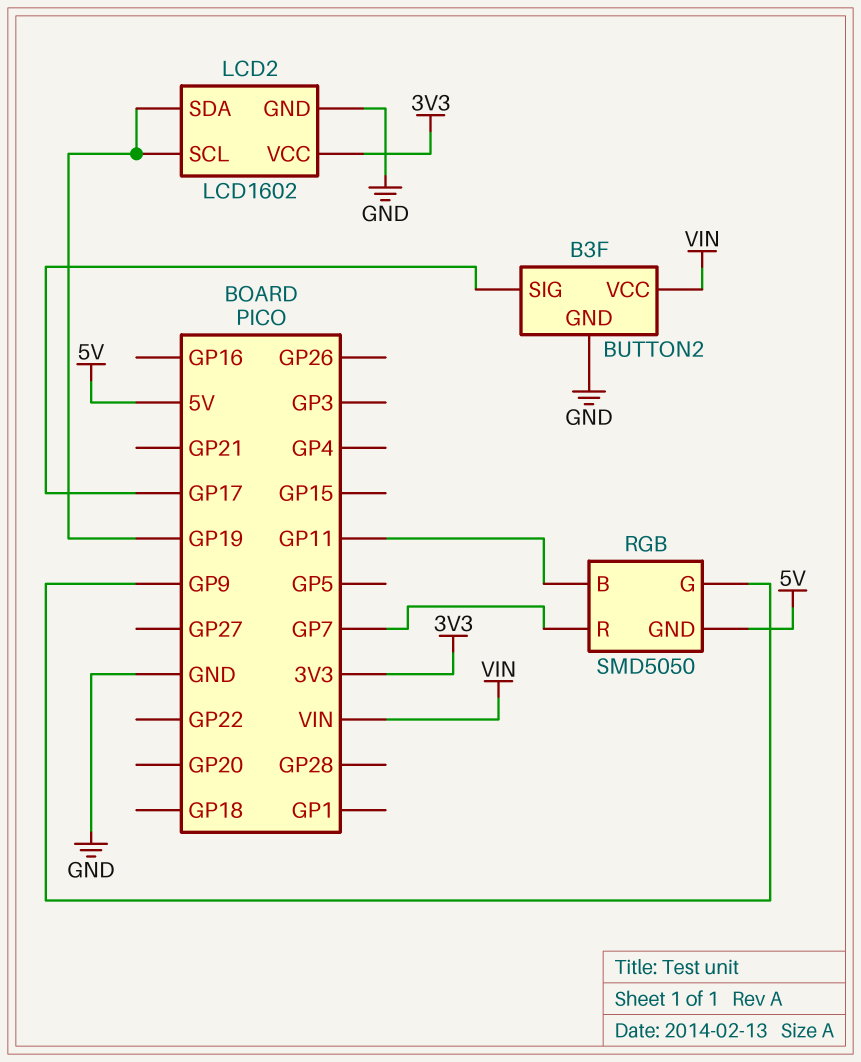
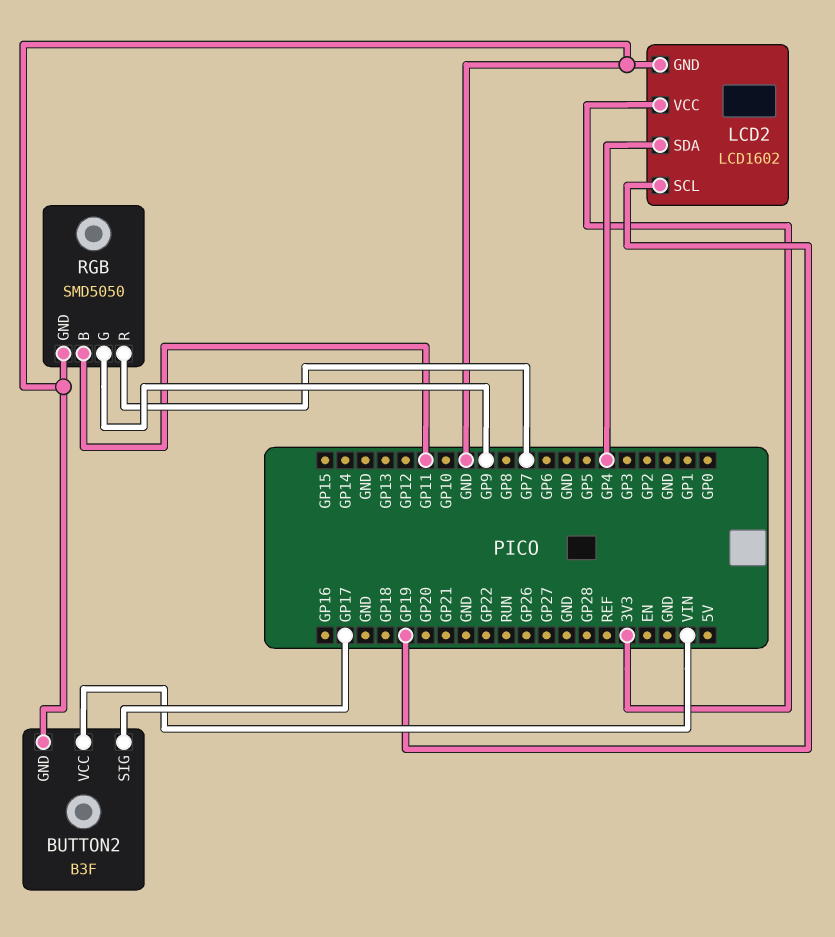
LCD2 pin SDA: GP19 -> GP4
RGB pin GND: 5V -> GND

